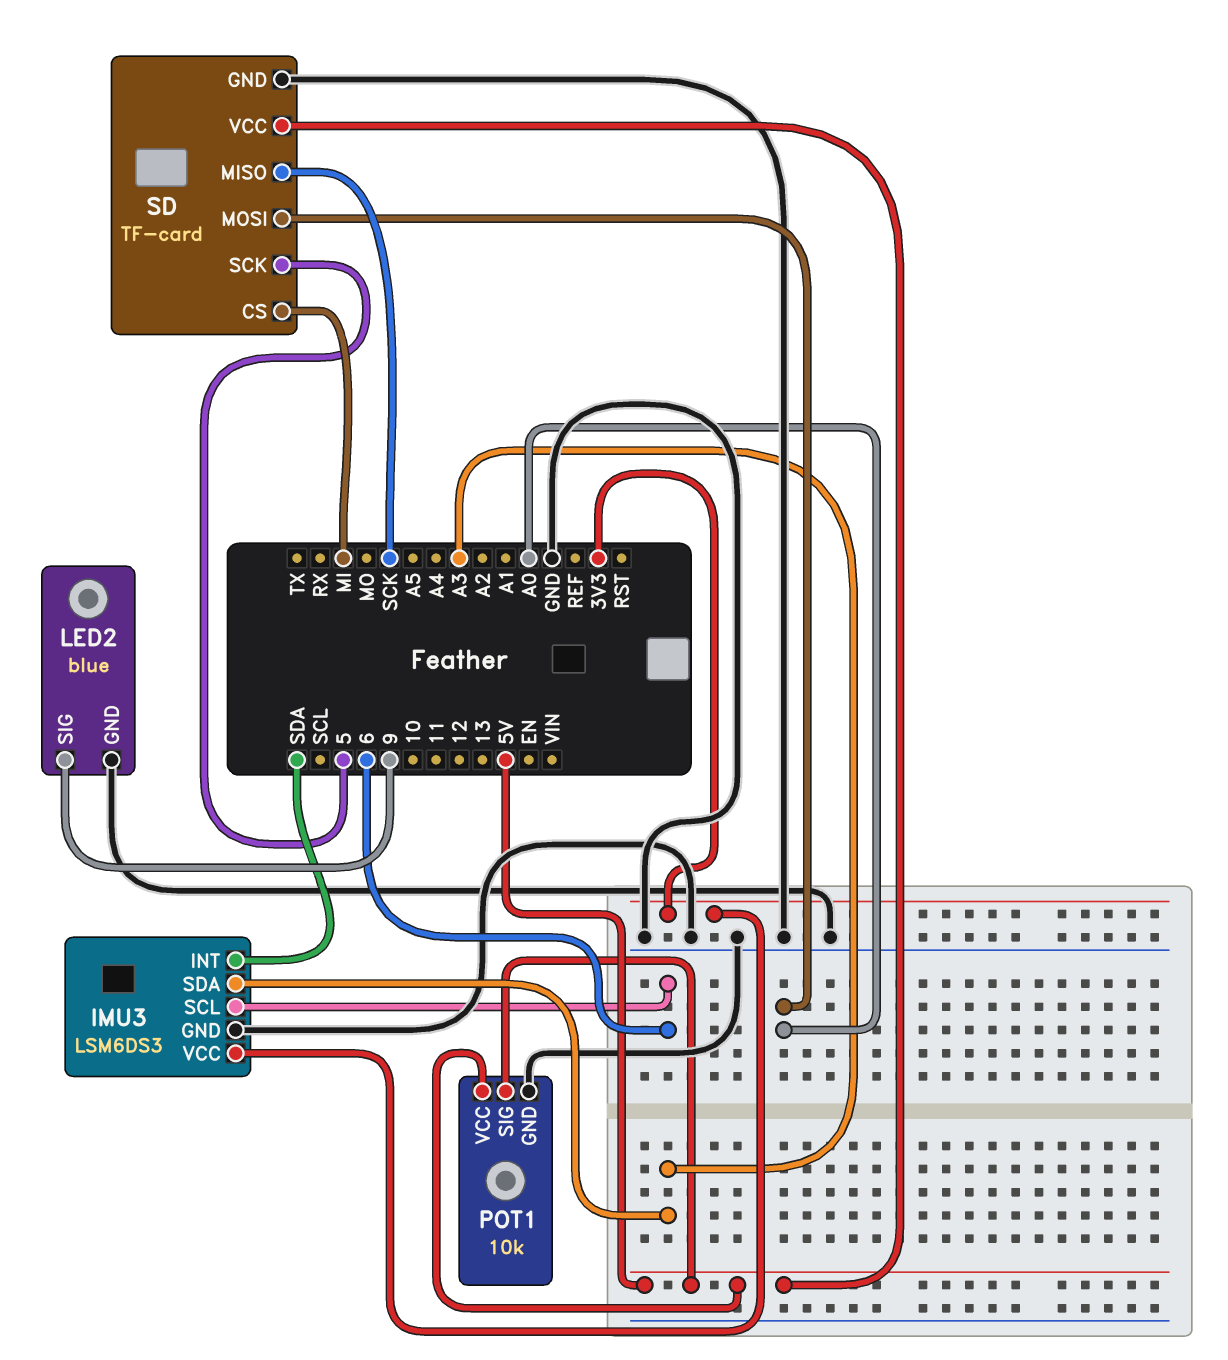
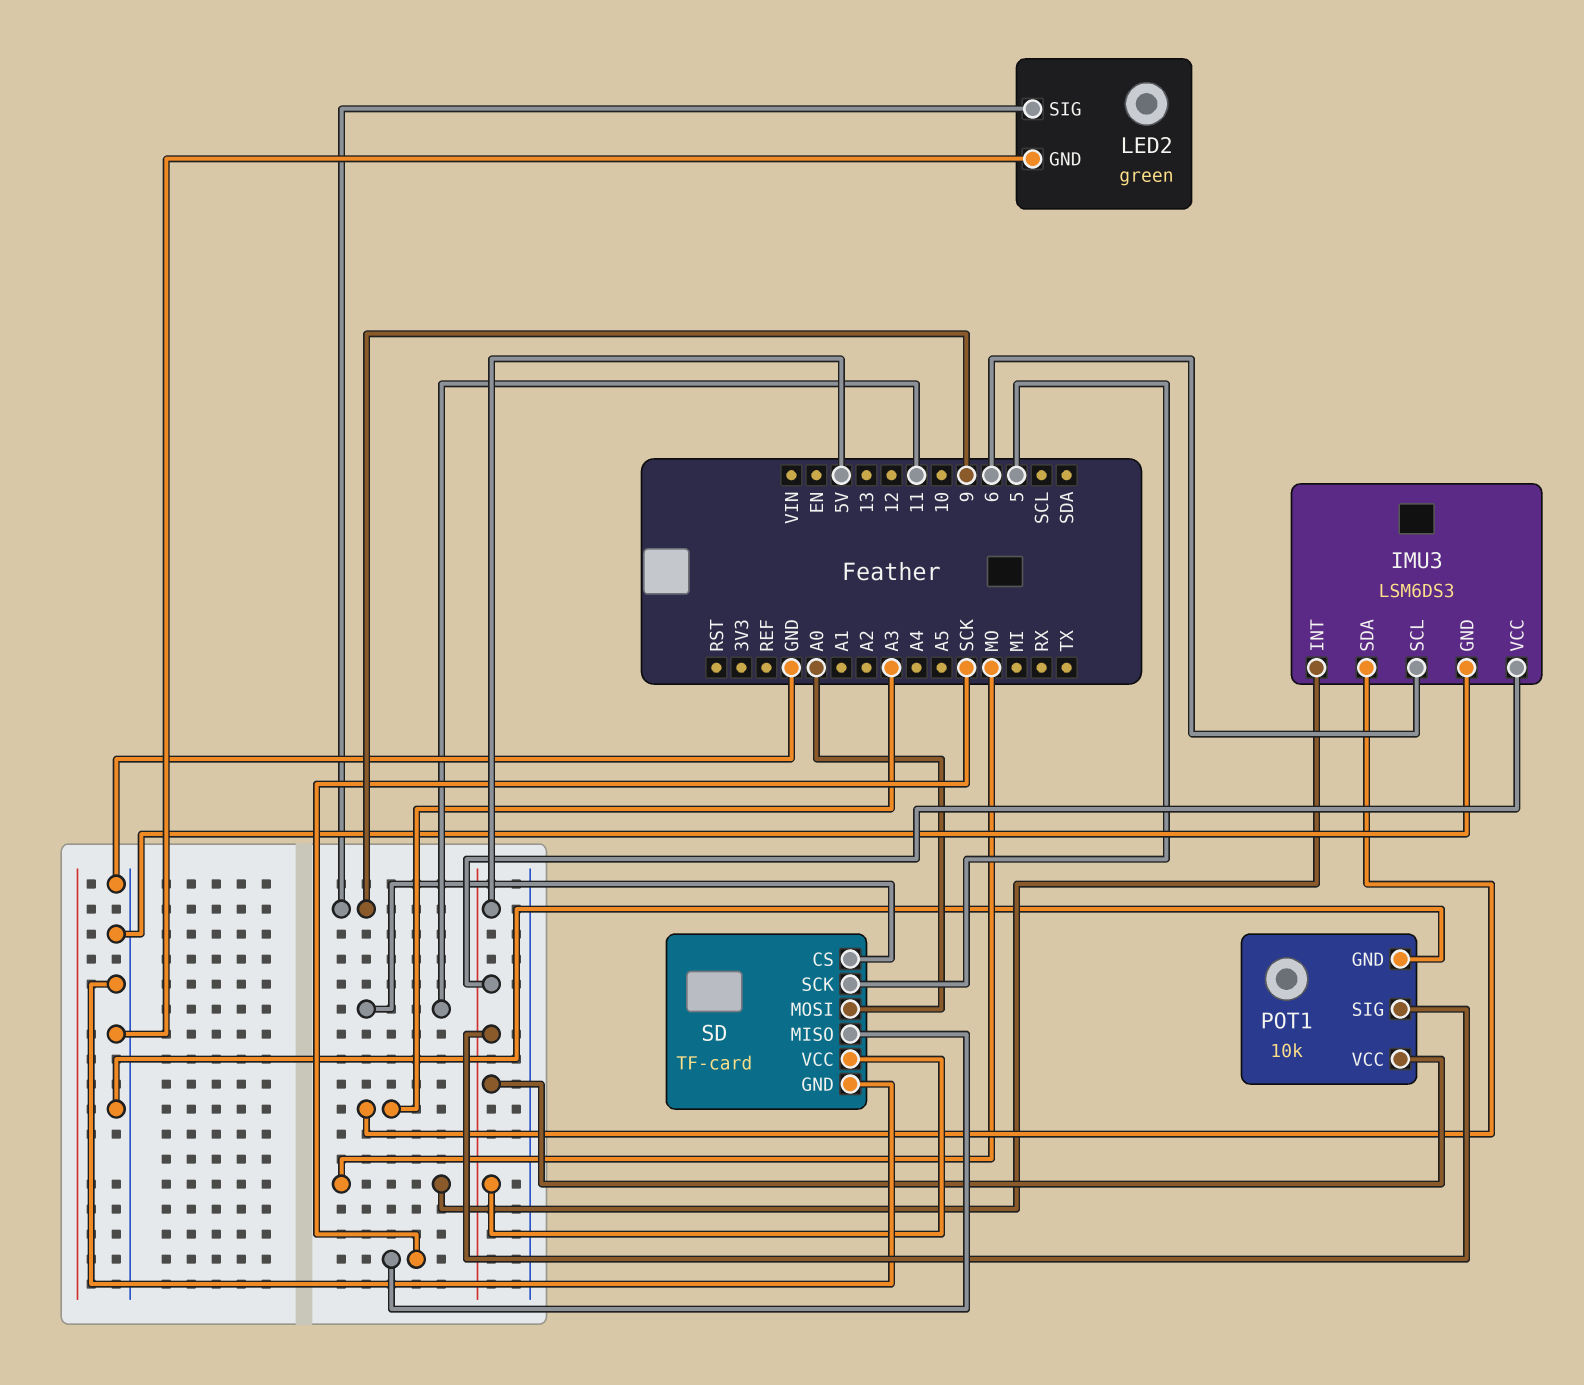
IMU3 pin INT: SDA -> MO
IMU3 pin VCC: 3V3 -> 5V
LED2: blue -> green
SD pin CS: MI -> 11

